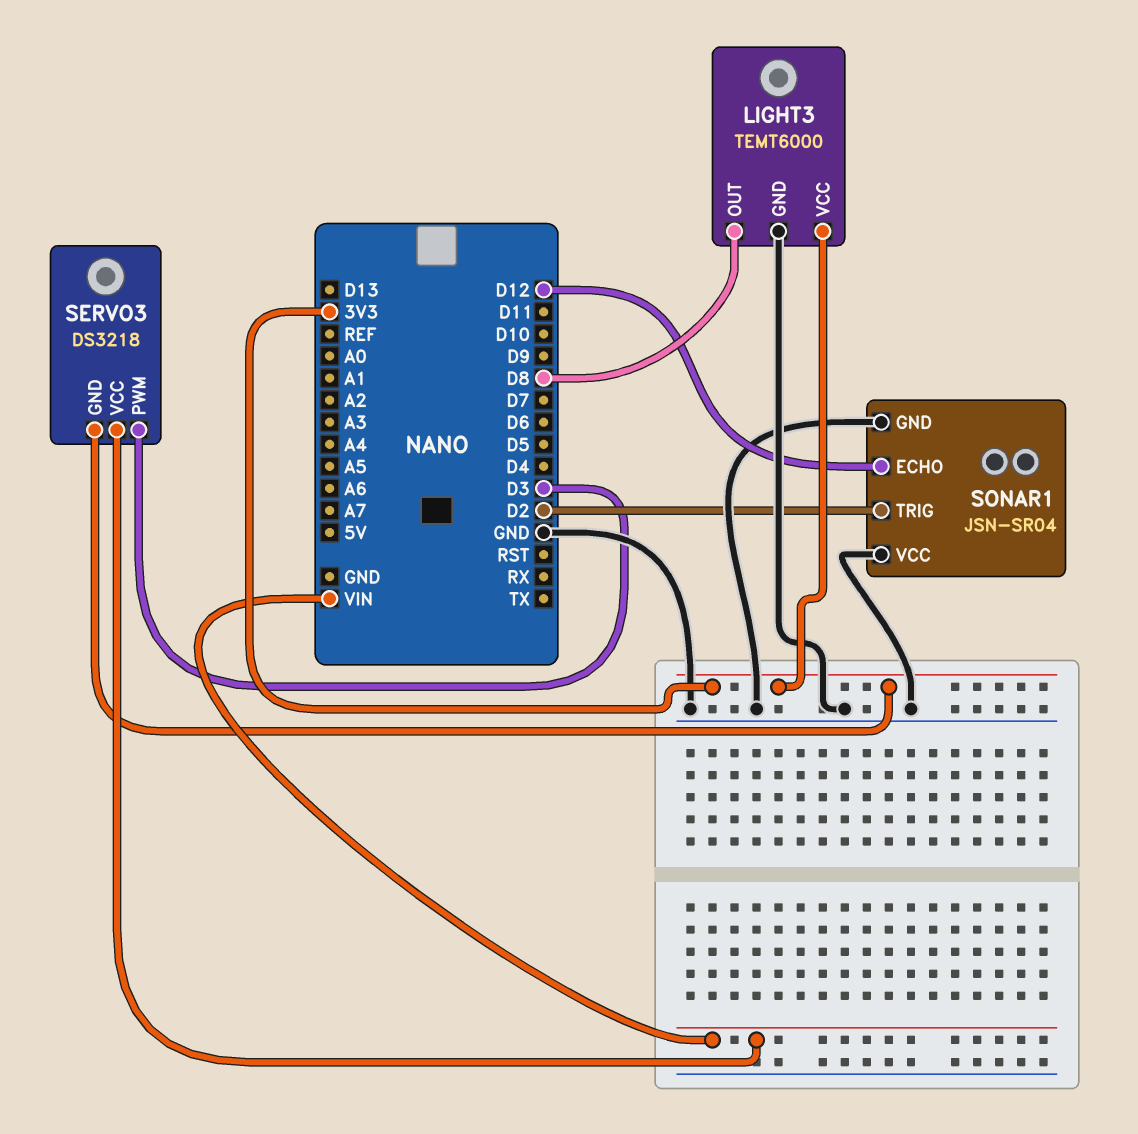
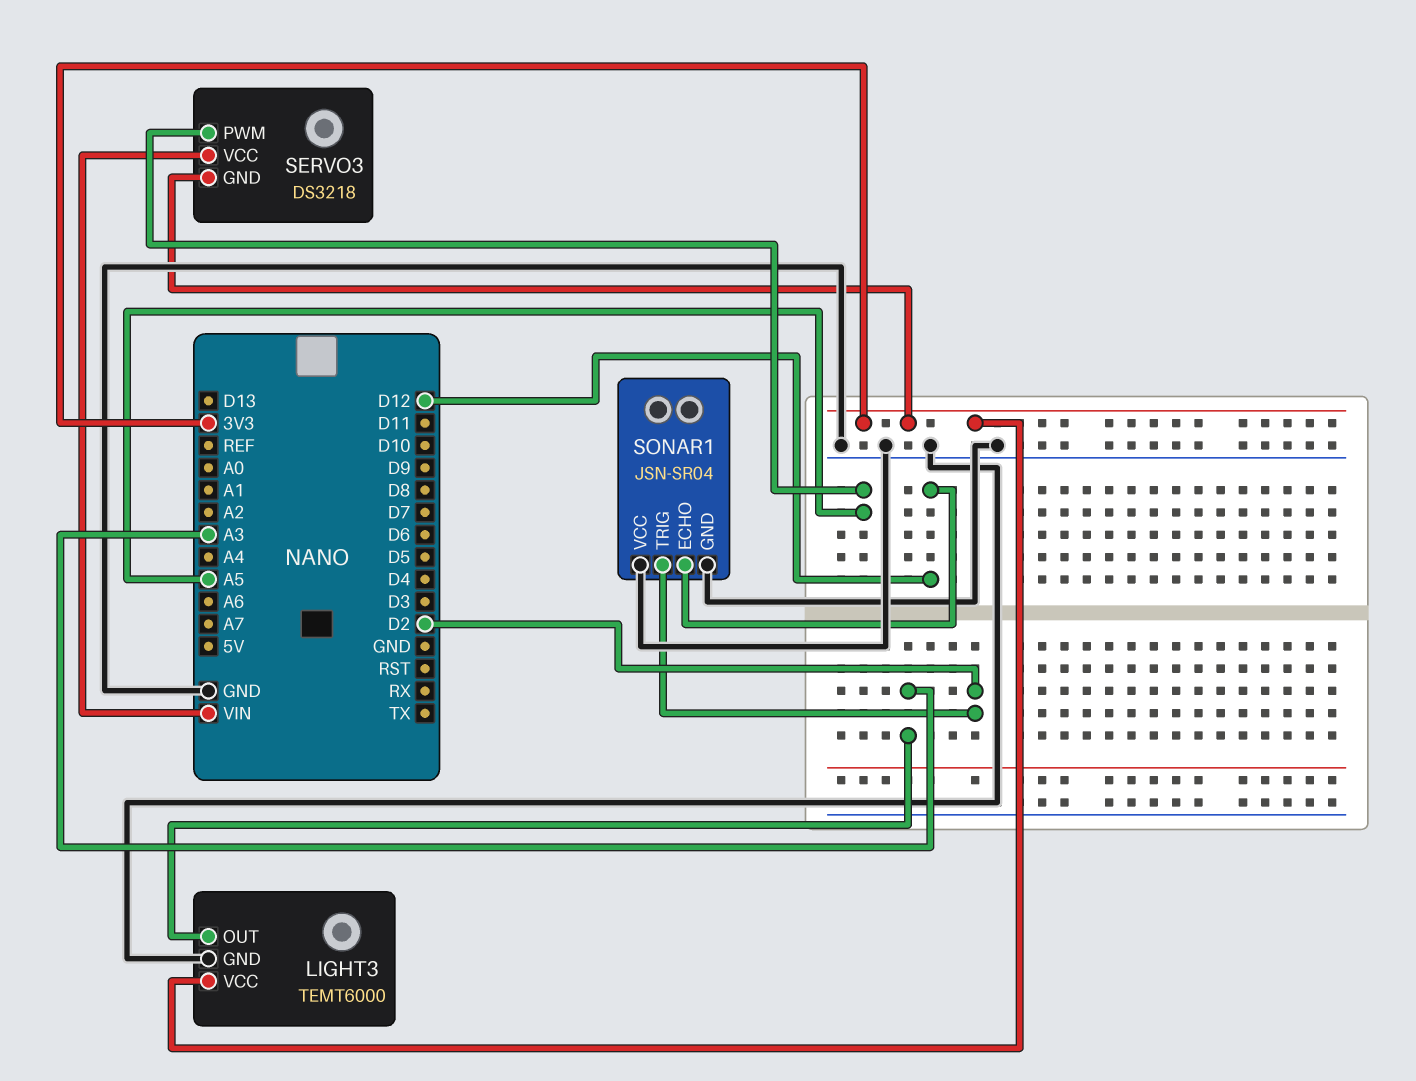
LIGHT3 pin OUT: D8 -> A3
SERVO3 pin PWM: D3 -> A5

